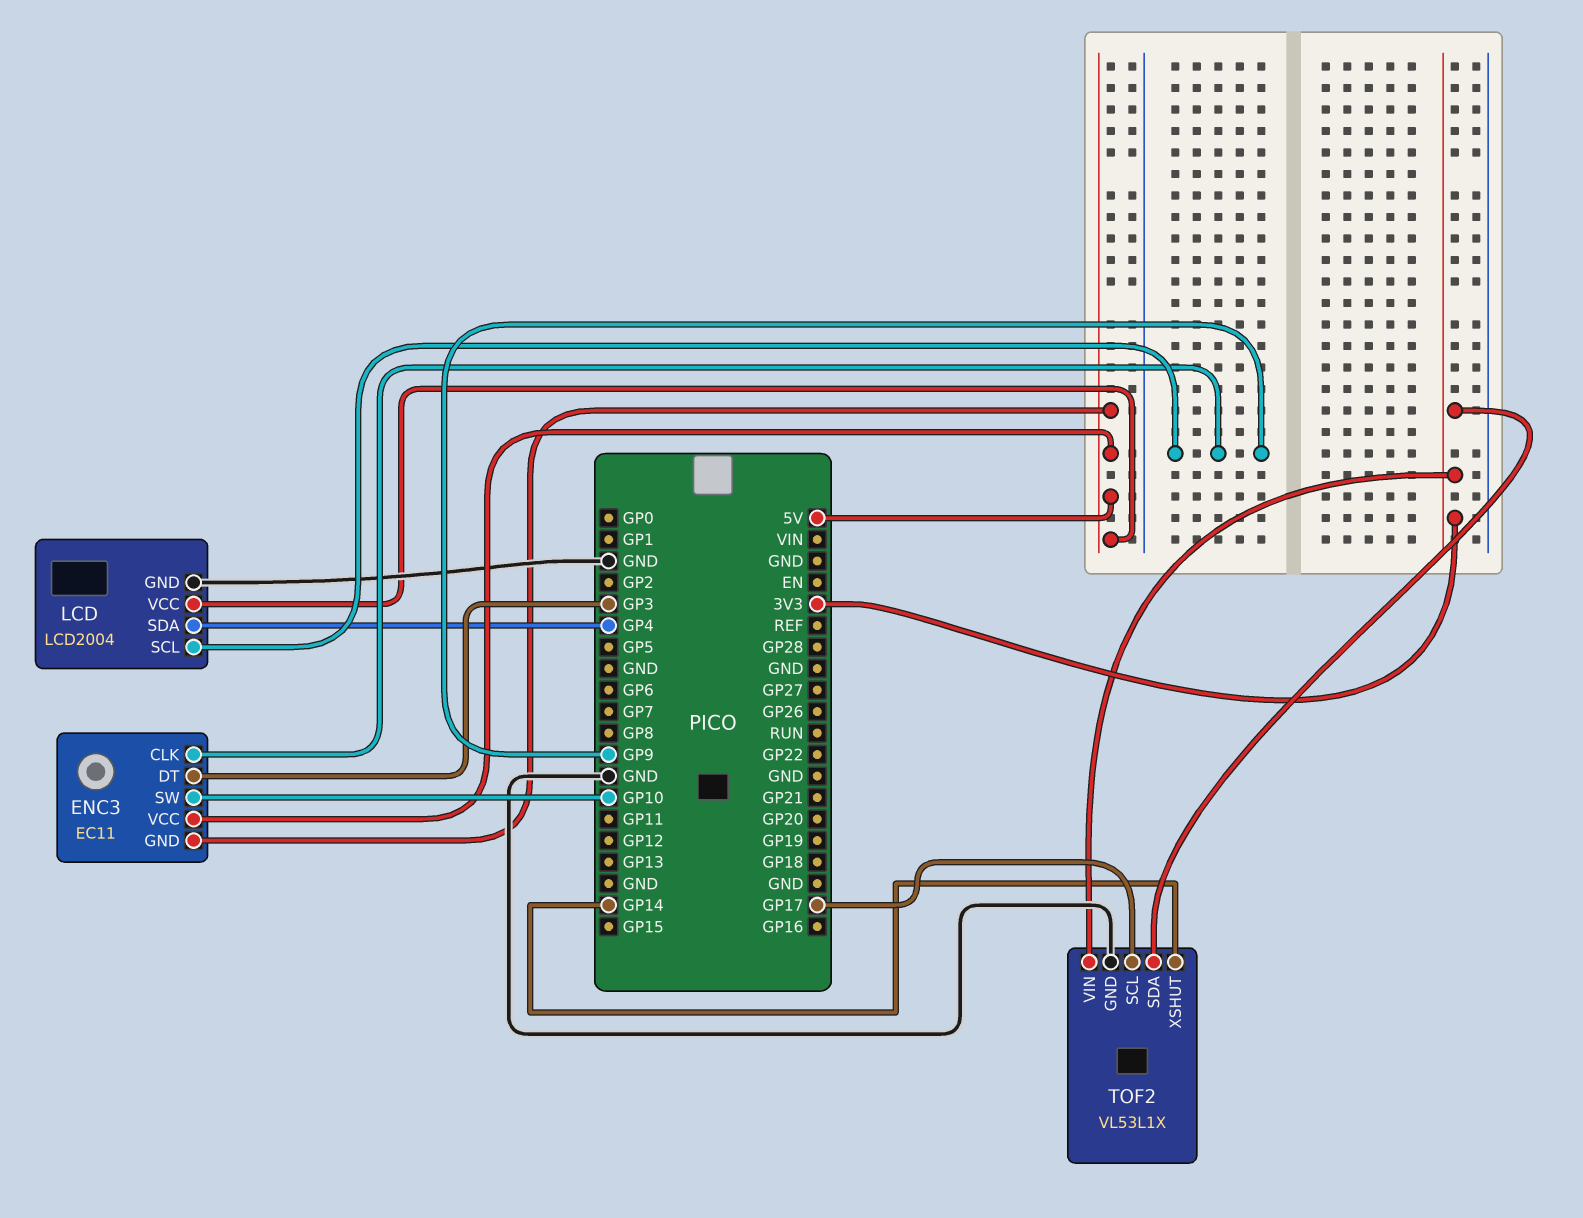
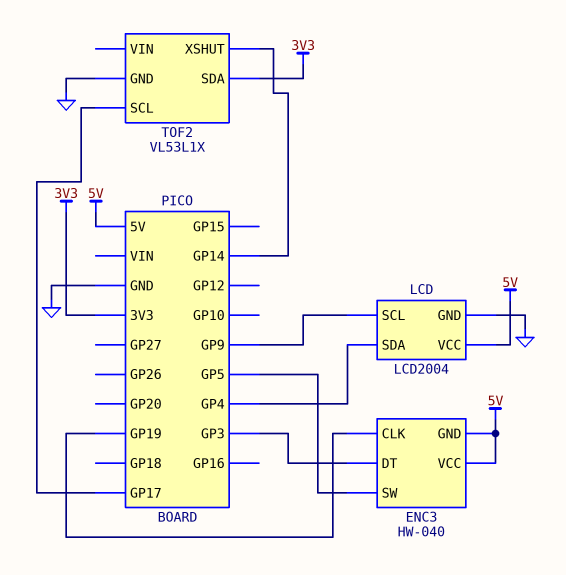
ENC3: EC11 -> HW-040
ENC3 pin CLK: GP9 -> GP19
ENC3 pin SW: GP10 -> GP5
TOF2 pin VIN: 3V3 -> none

